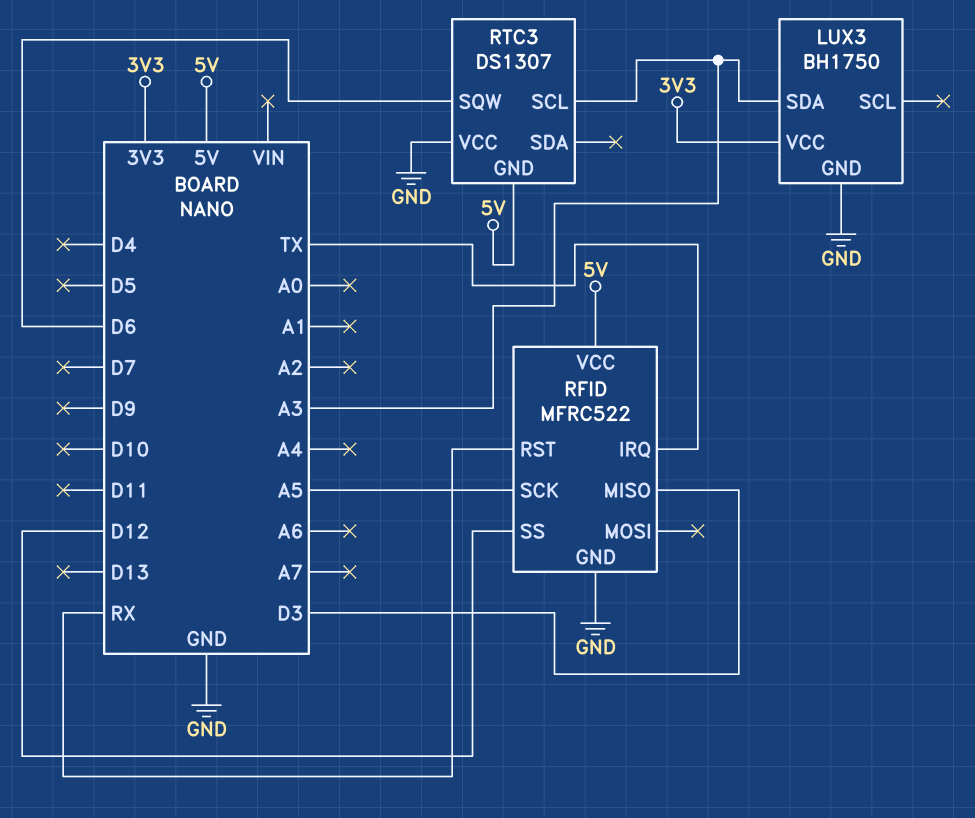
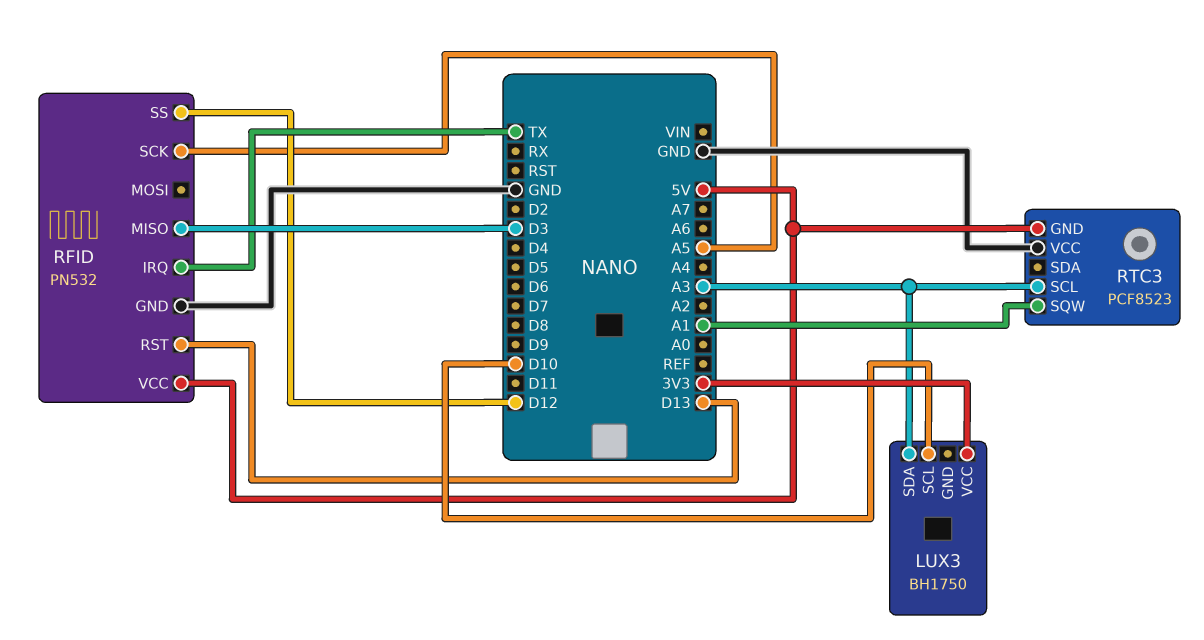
LUX3 pin GND: GND -> none
LUX3 pin SCL: none -> D10
RFID: MFRC522 -> PN532
RFID pin RST: RX -> D13
RTC3: DS1307 -> PCF8523
RTC3 pin SQW: D6 -> A1

